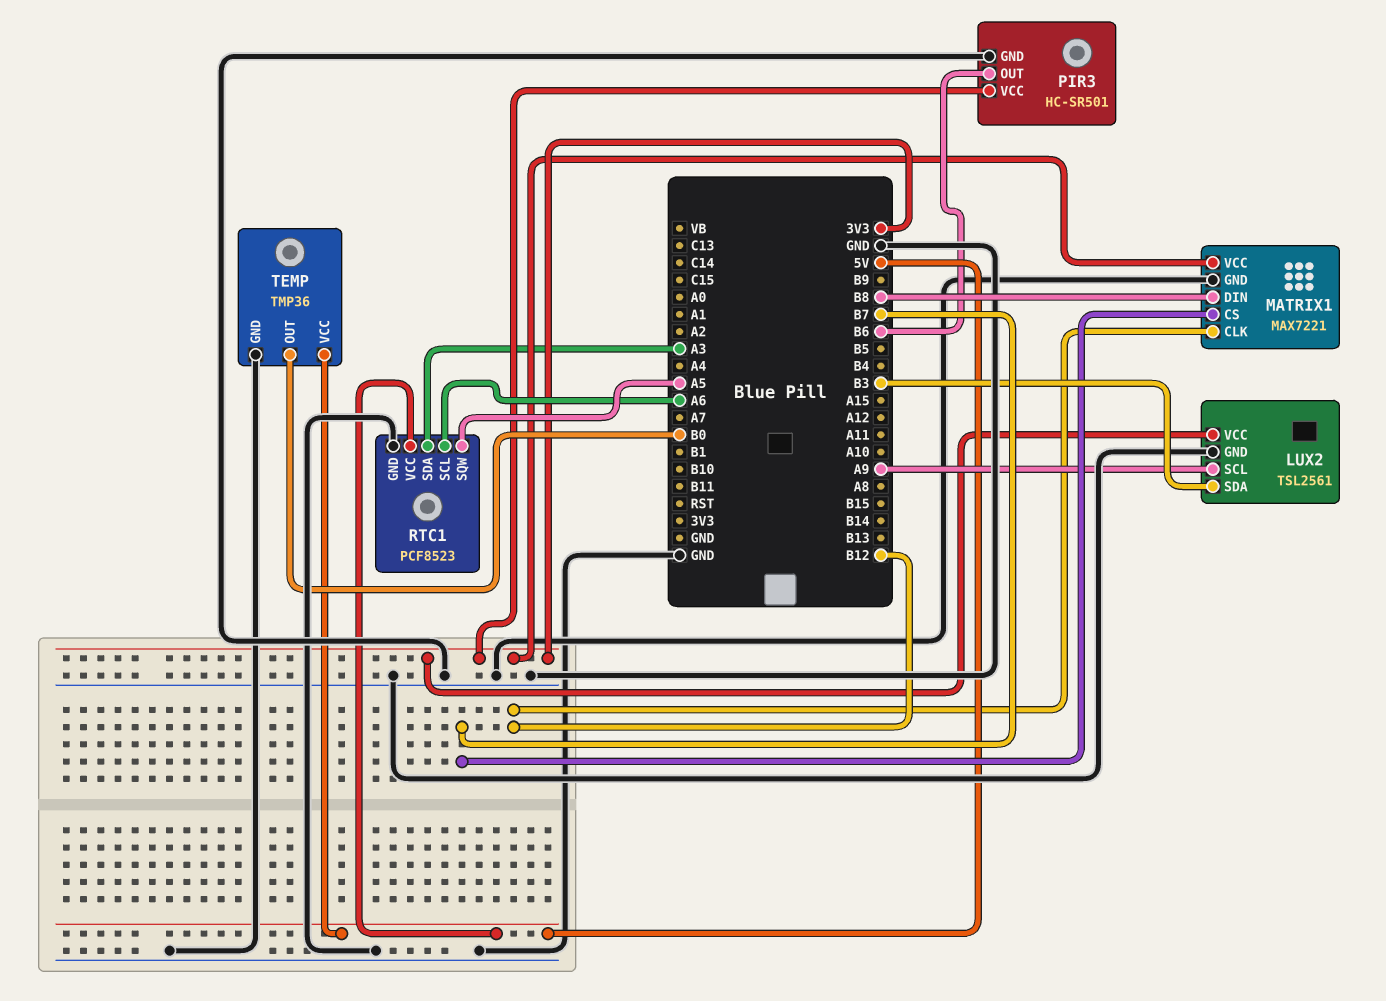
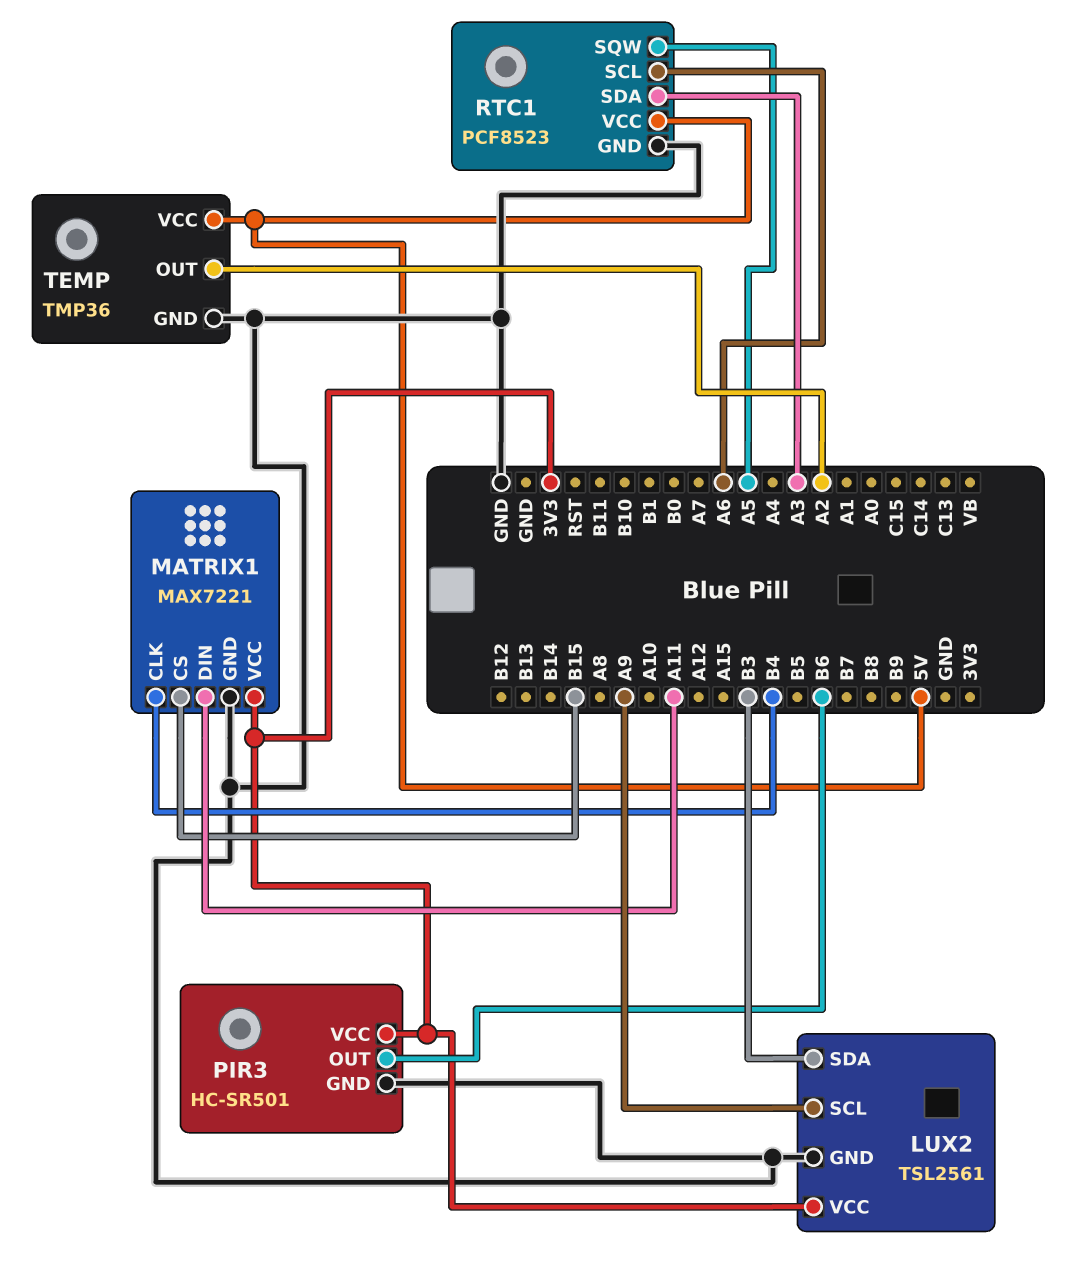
MATRIX1 pin CLK: B12 -> B4
MATRIX1 pin CS: B7 -> B15
MATRIX1 pin DIN: B8 -> A11
TEMP pin OUT: B0 -> A2

